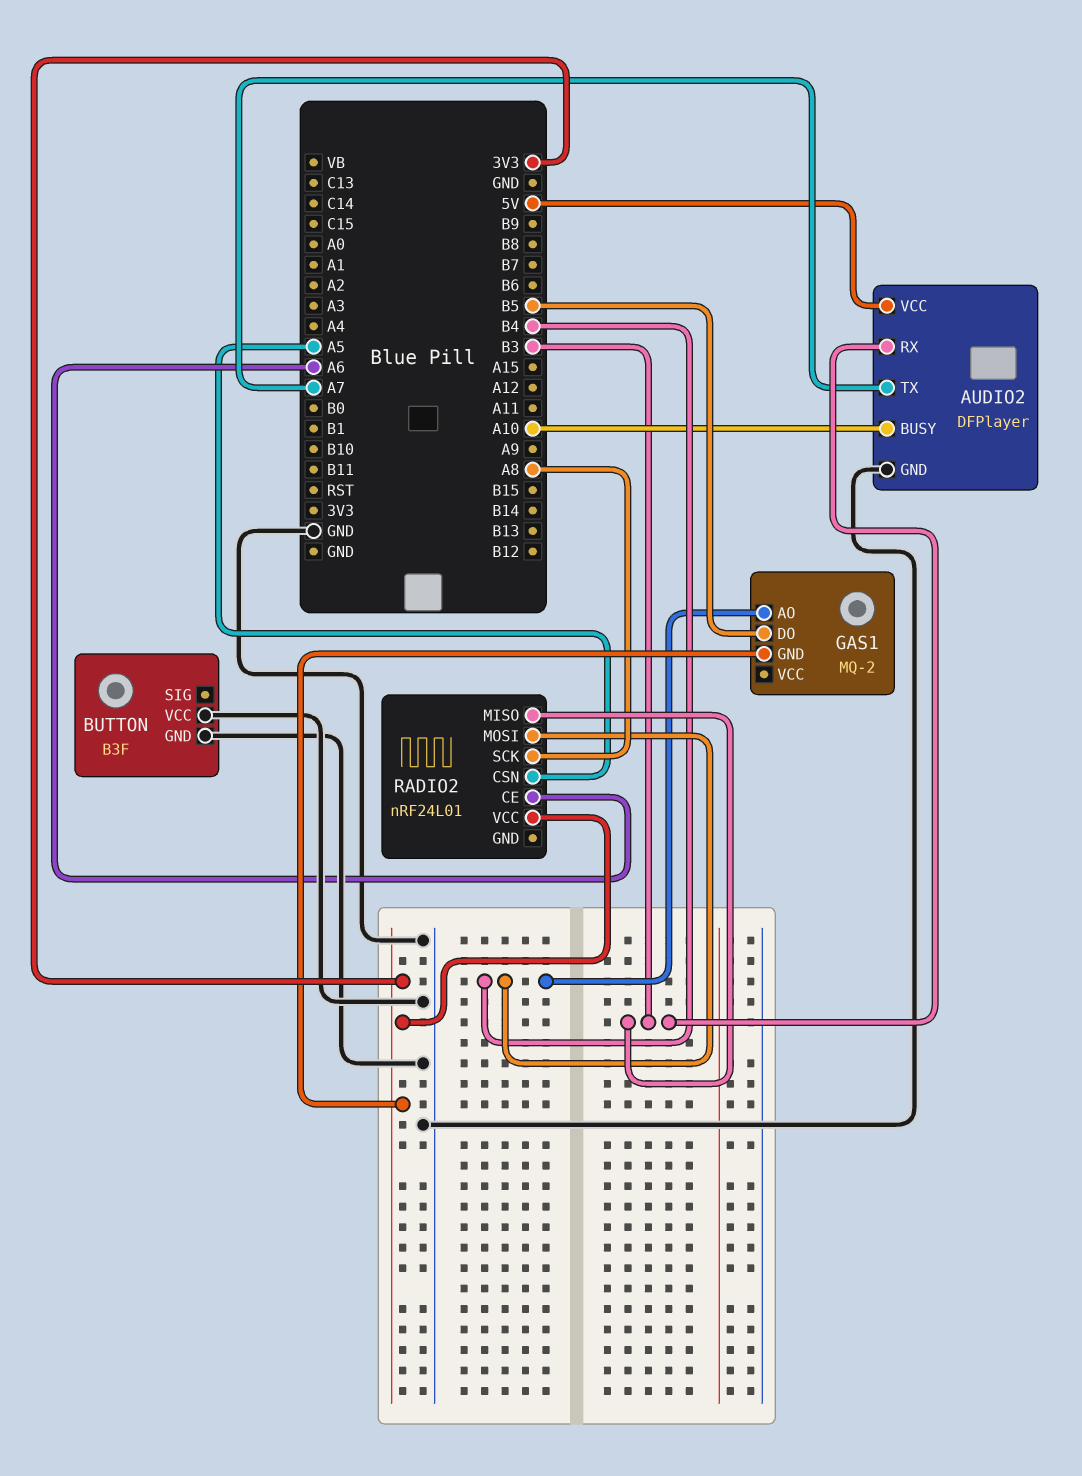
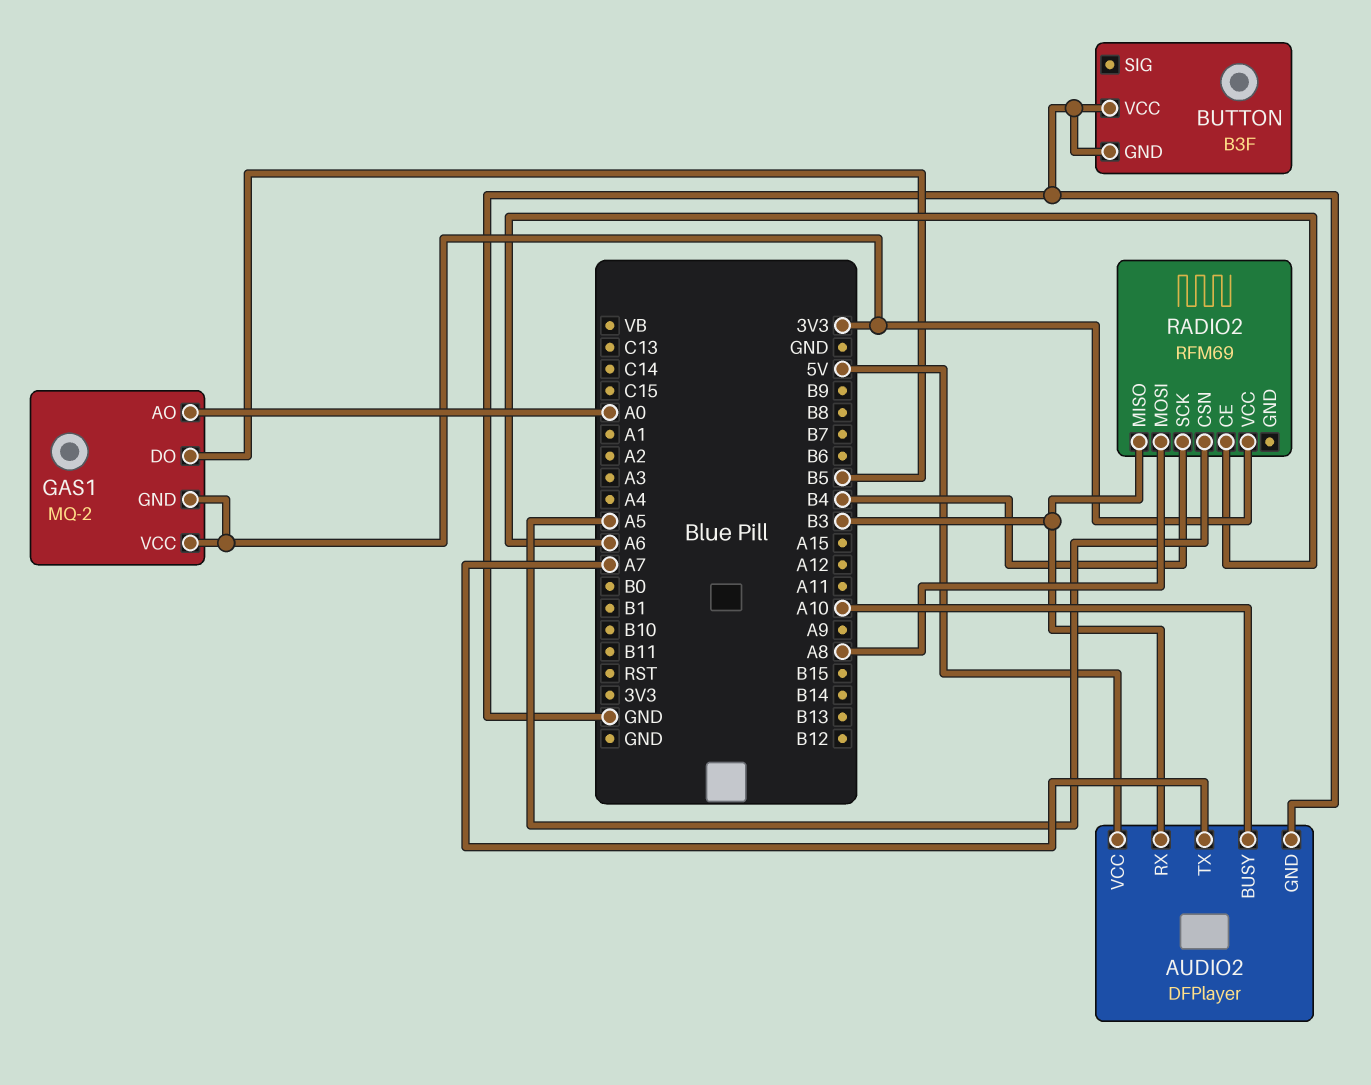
GAS1 pin AO: B4 -> A0
GAS1 pin VCC: none -> 3V3
RADIO2: nRF24L01 -> RFM69
RADIO2 pin MOSI: B4 -> A8
RADIO2 pin SCK: A8 -> B4

